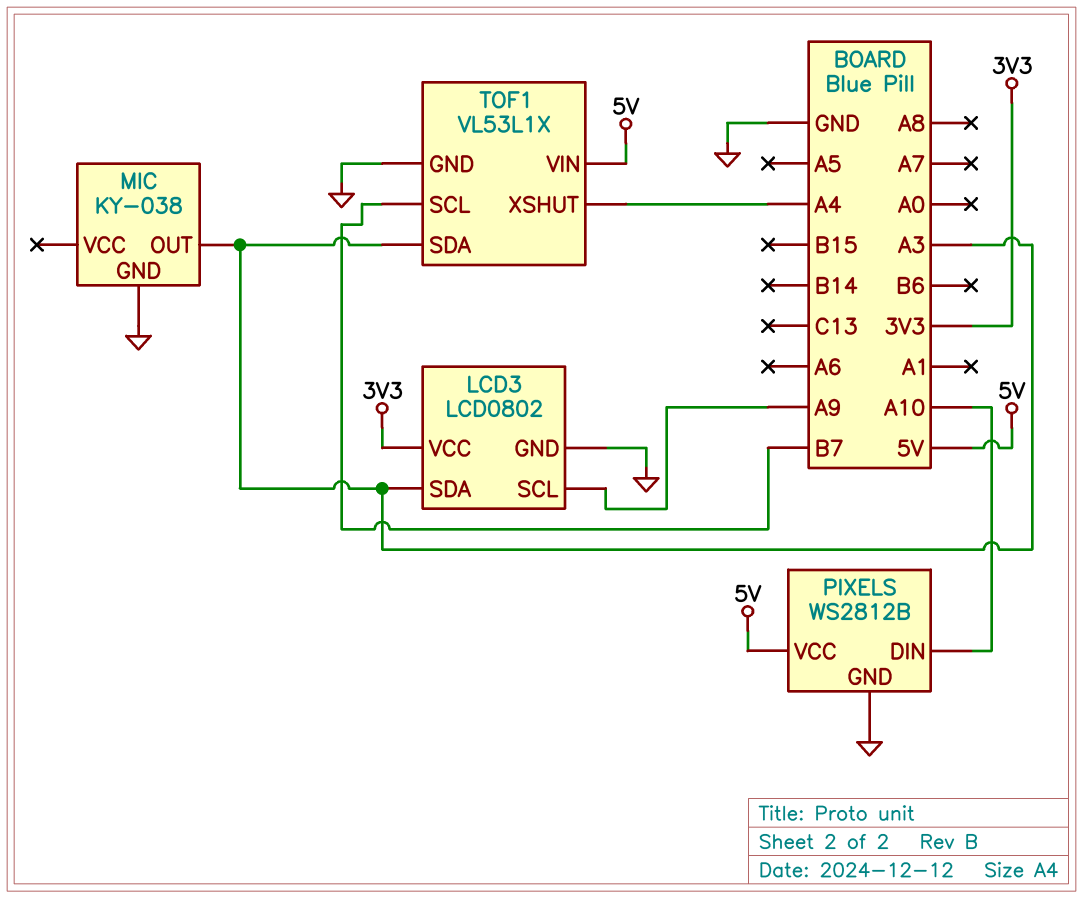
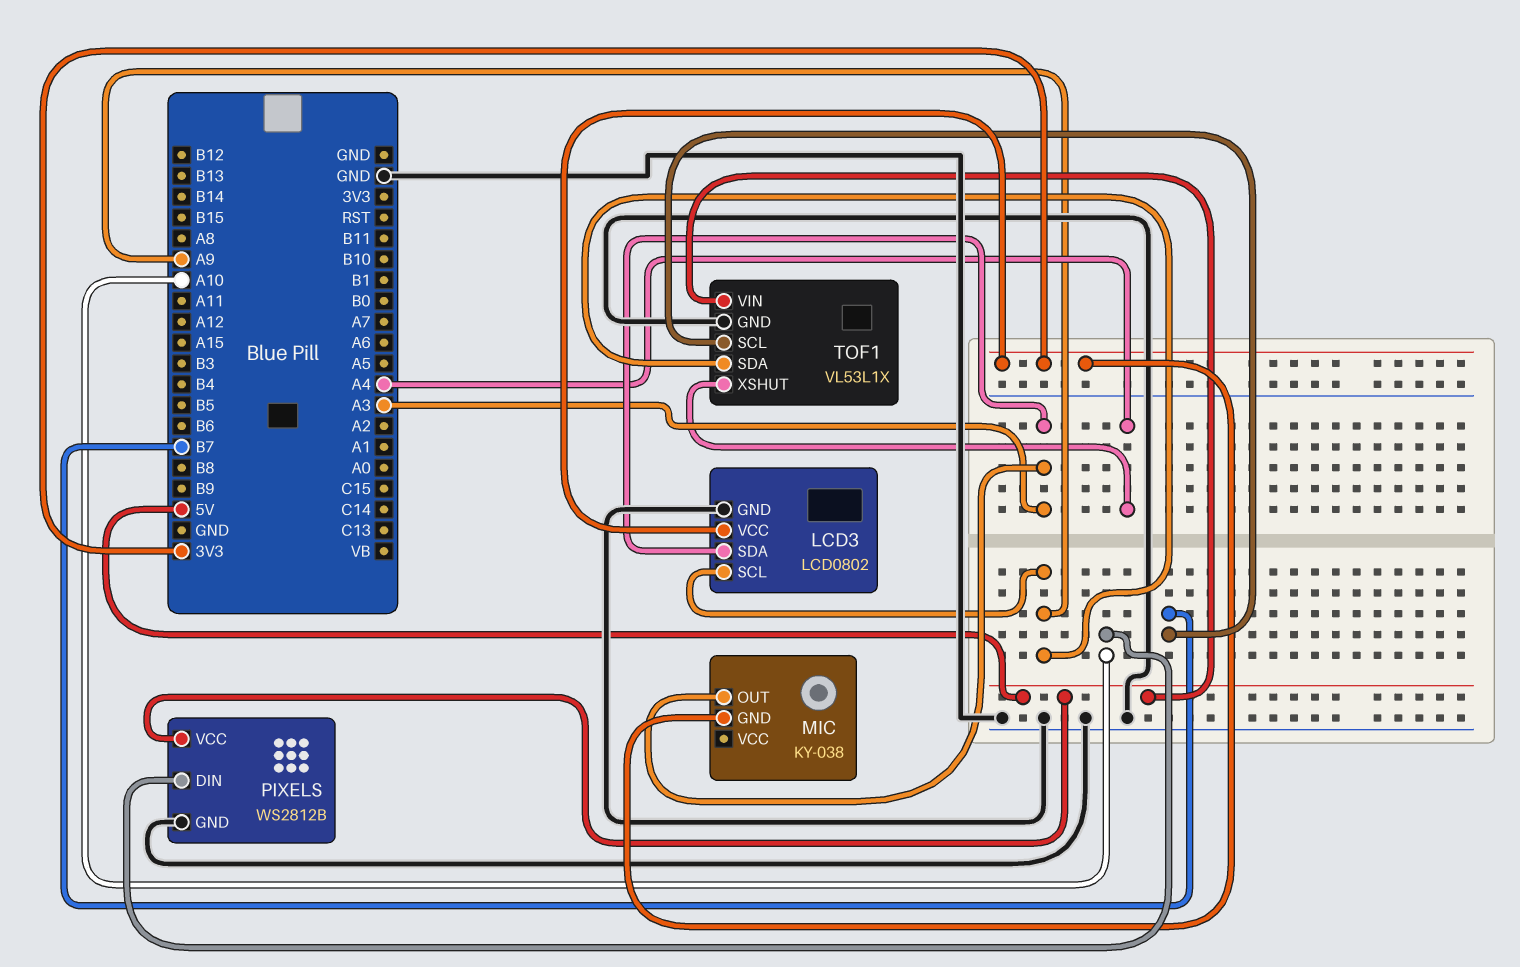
MIC pin GND: GND -> 3V3
TOF1 pin SDA: A3 -> A9

